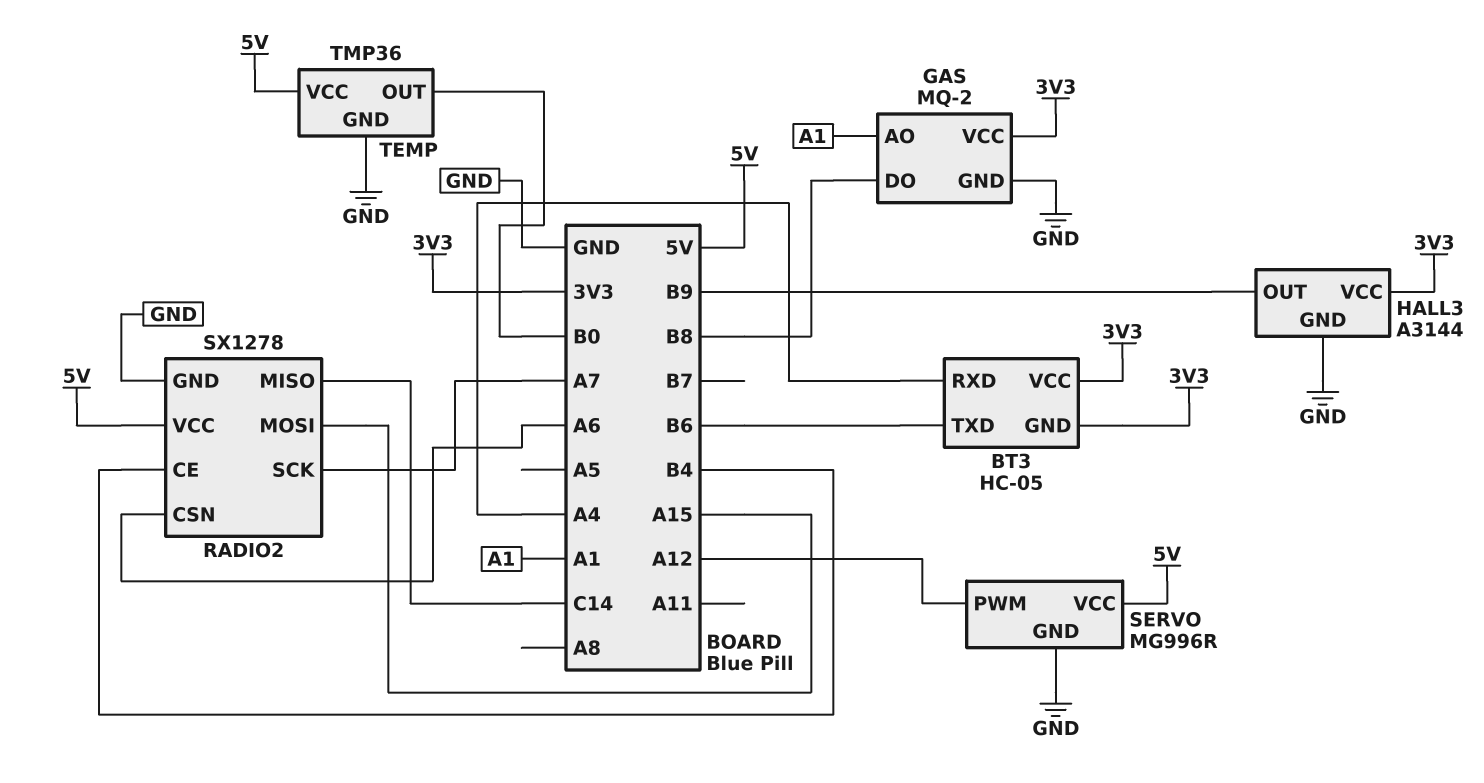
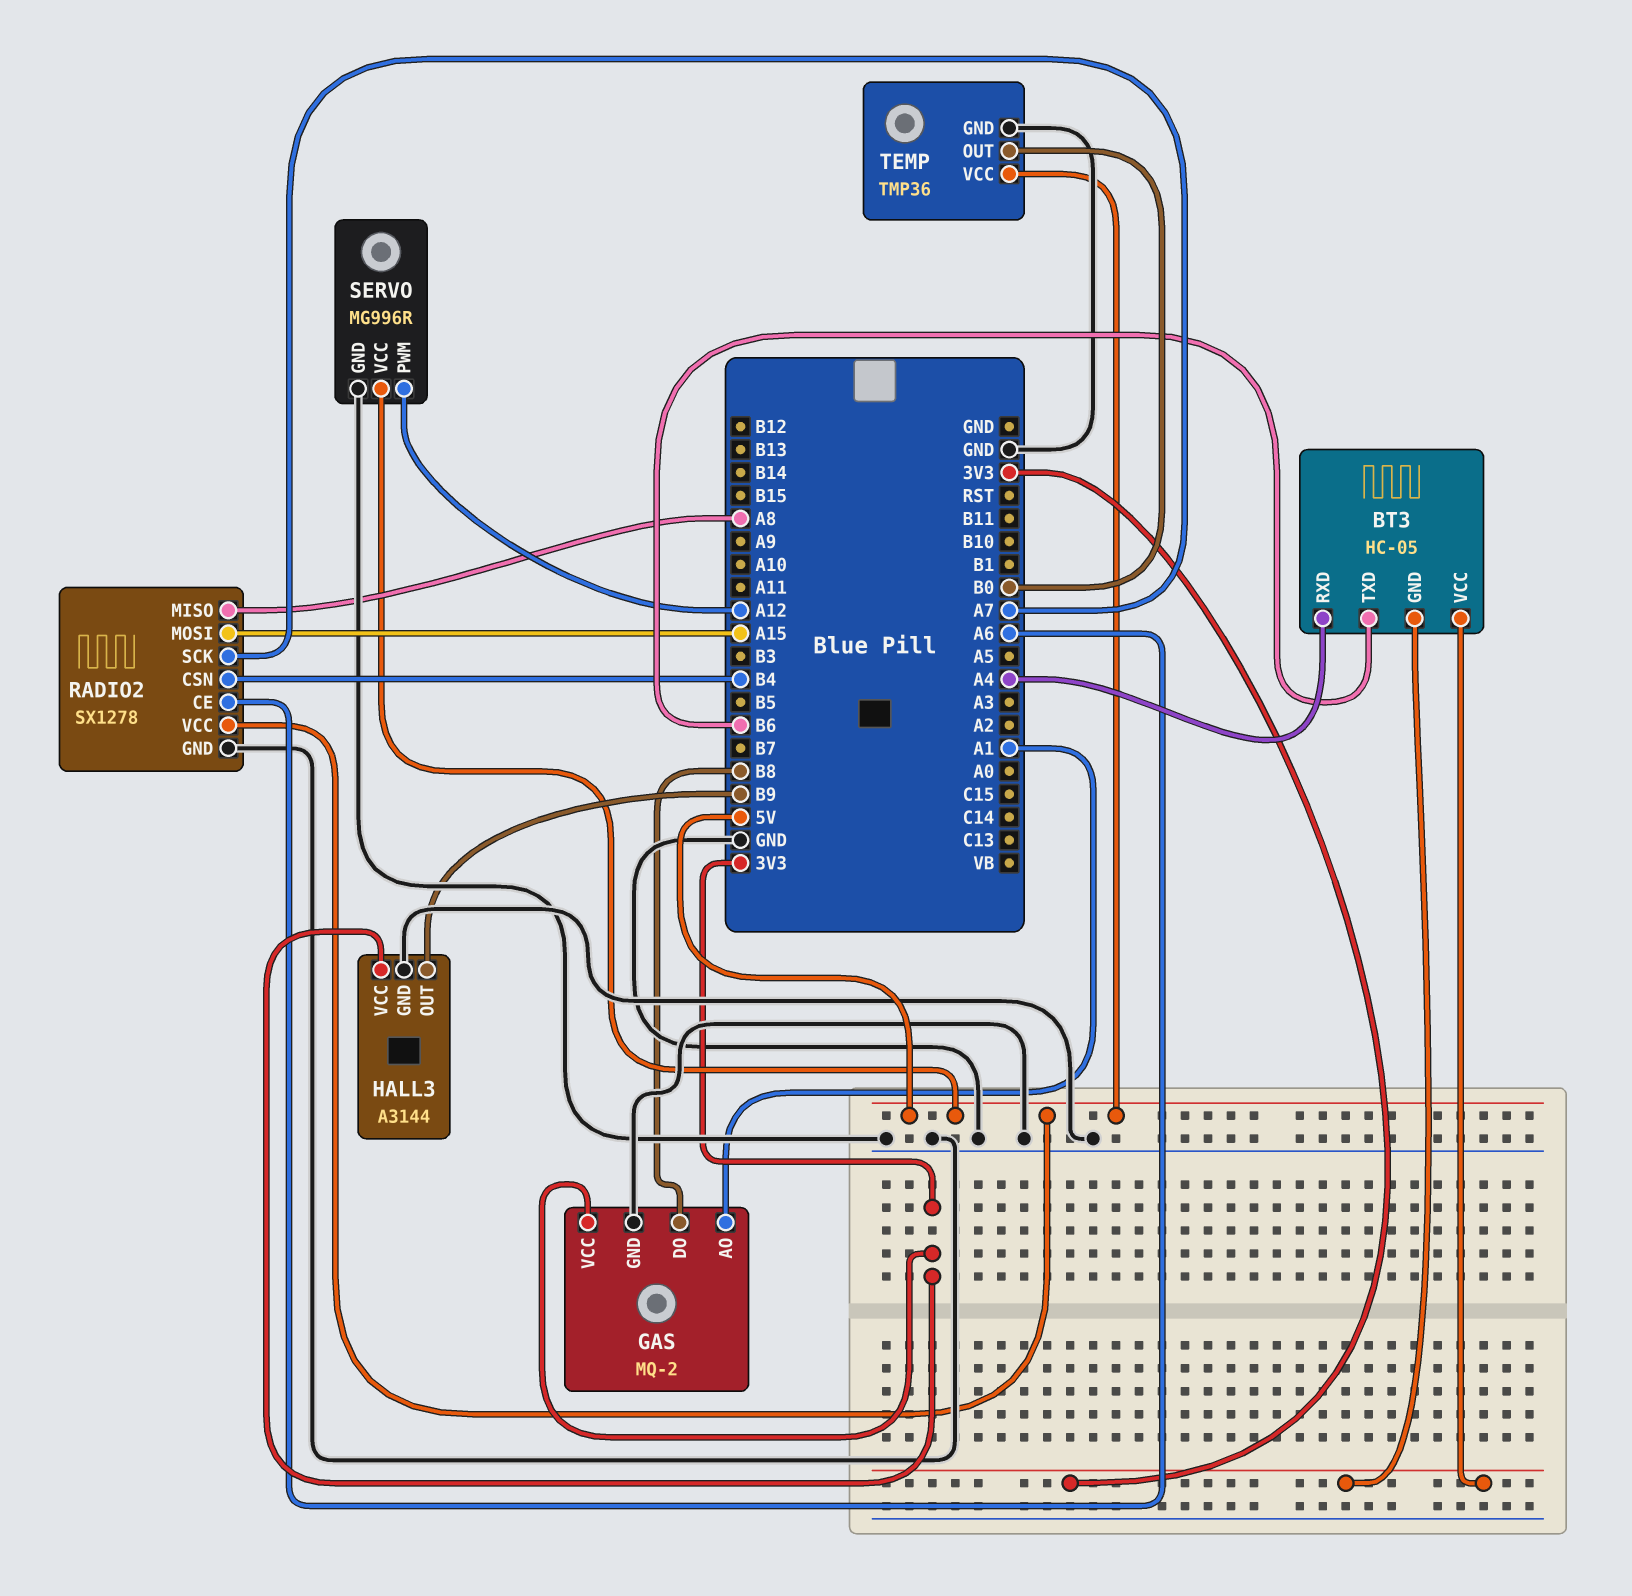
RADIO2 pin CE: B4 -> A6
RADIO2 pin CSN: A6 -> B4
RADIO2 pin MISO: C14 -> A8

